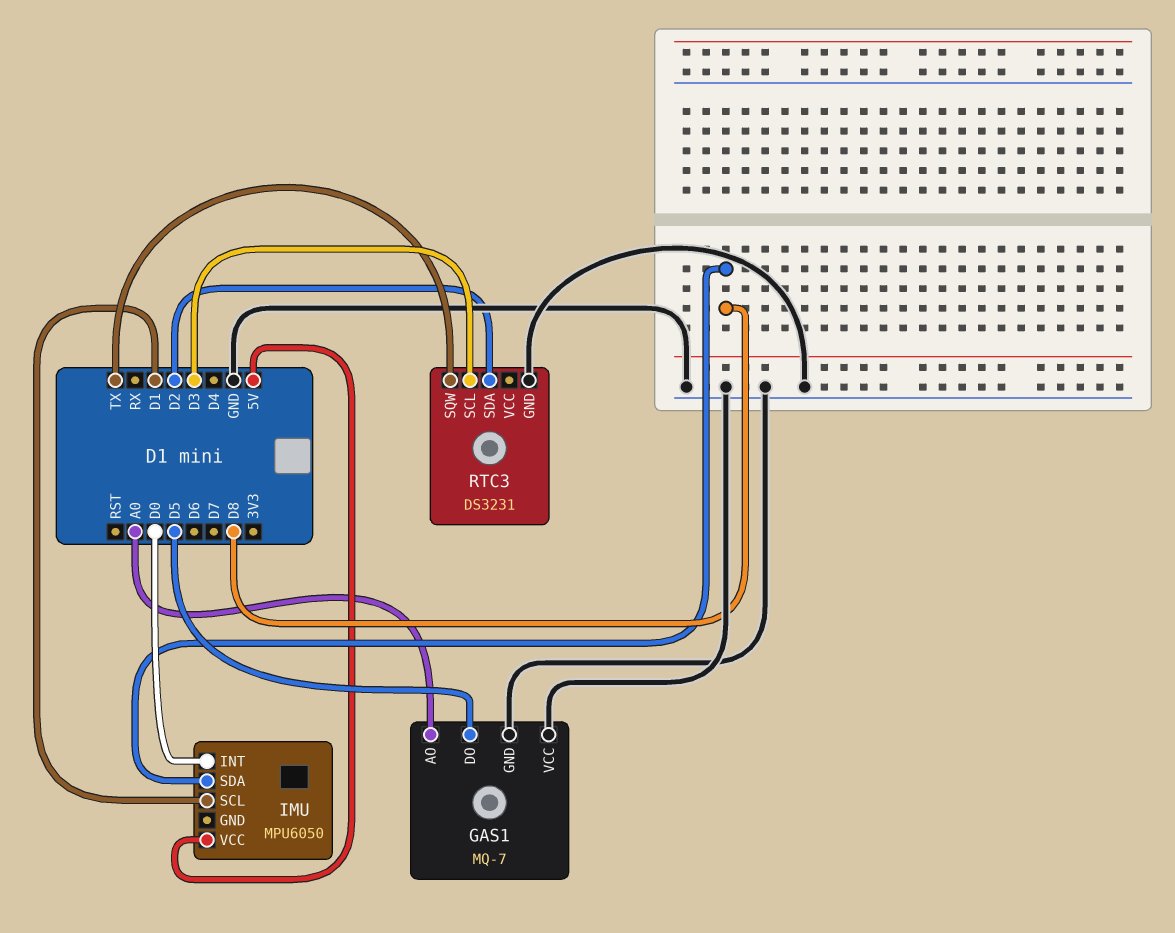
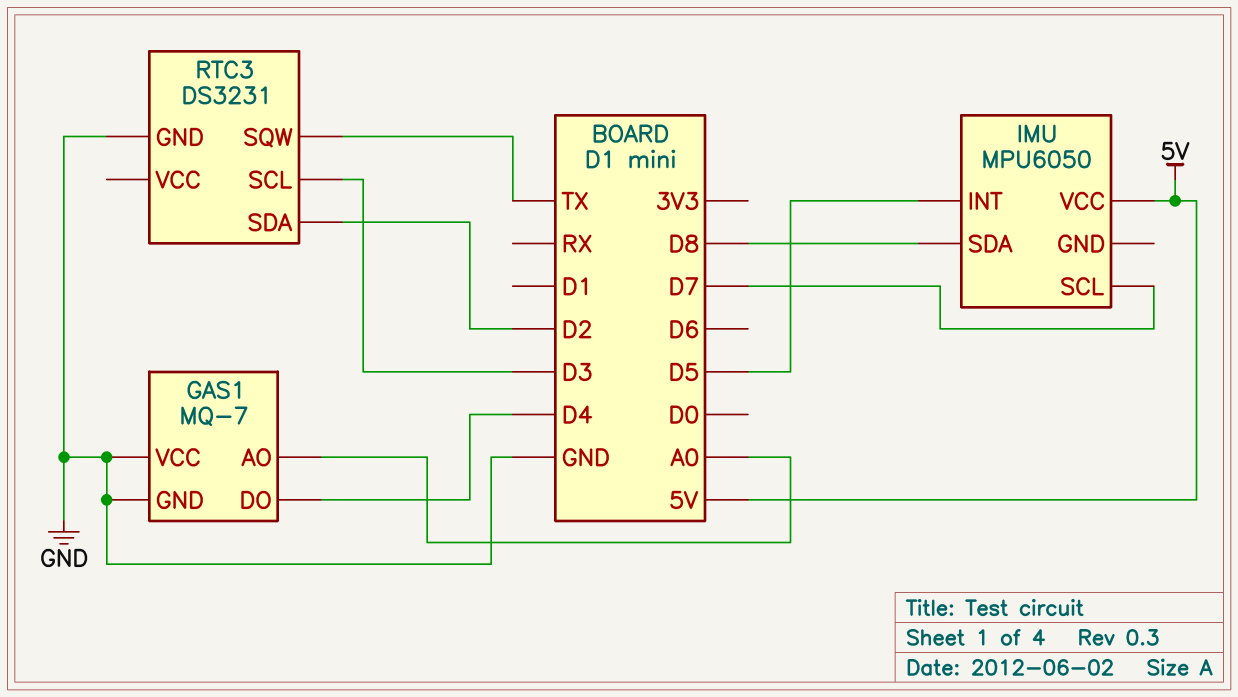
GAS1 pin DO: D5 -> D4
IMU pin INT: D0 -> D5
IMU pin SCL: D1 -> D7

